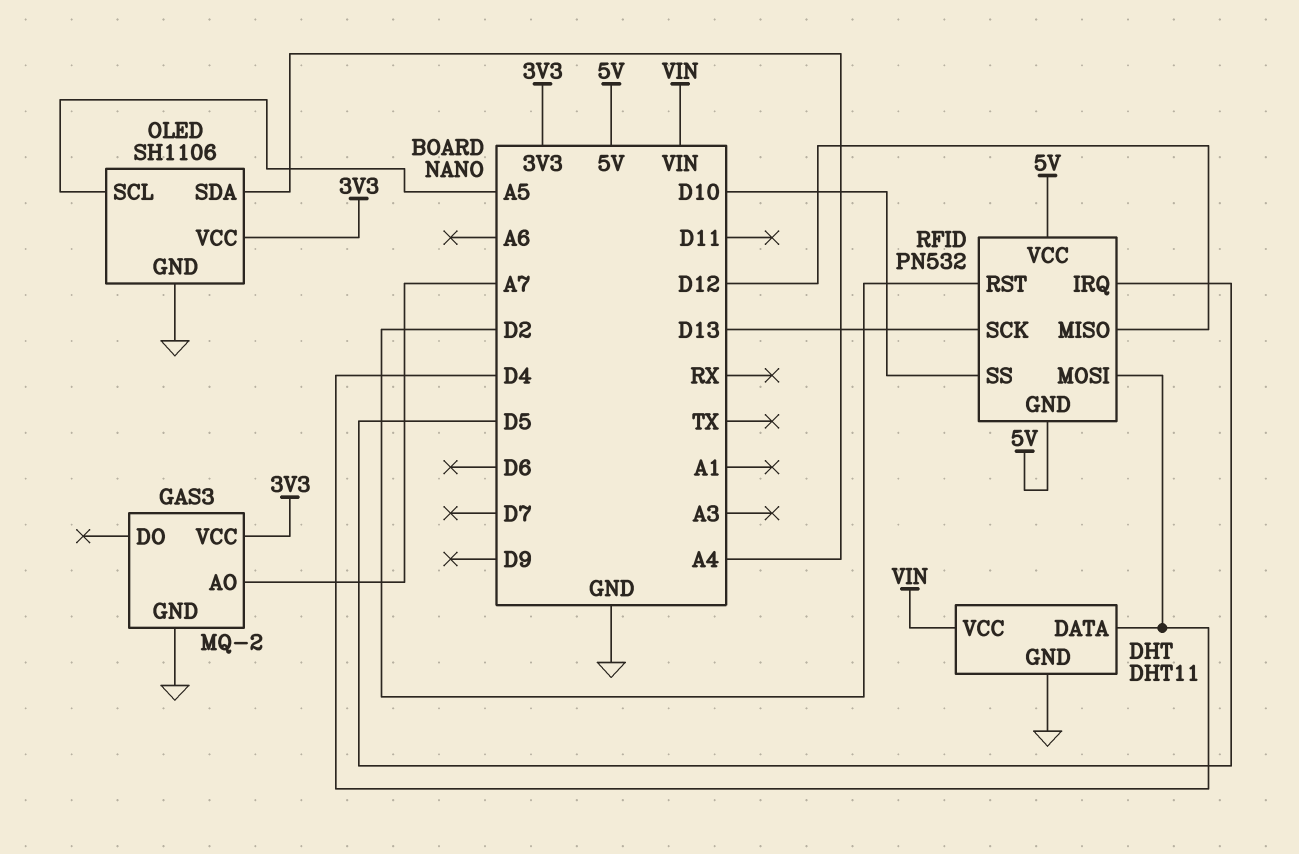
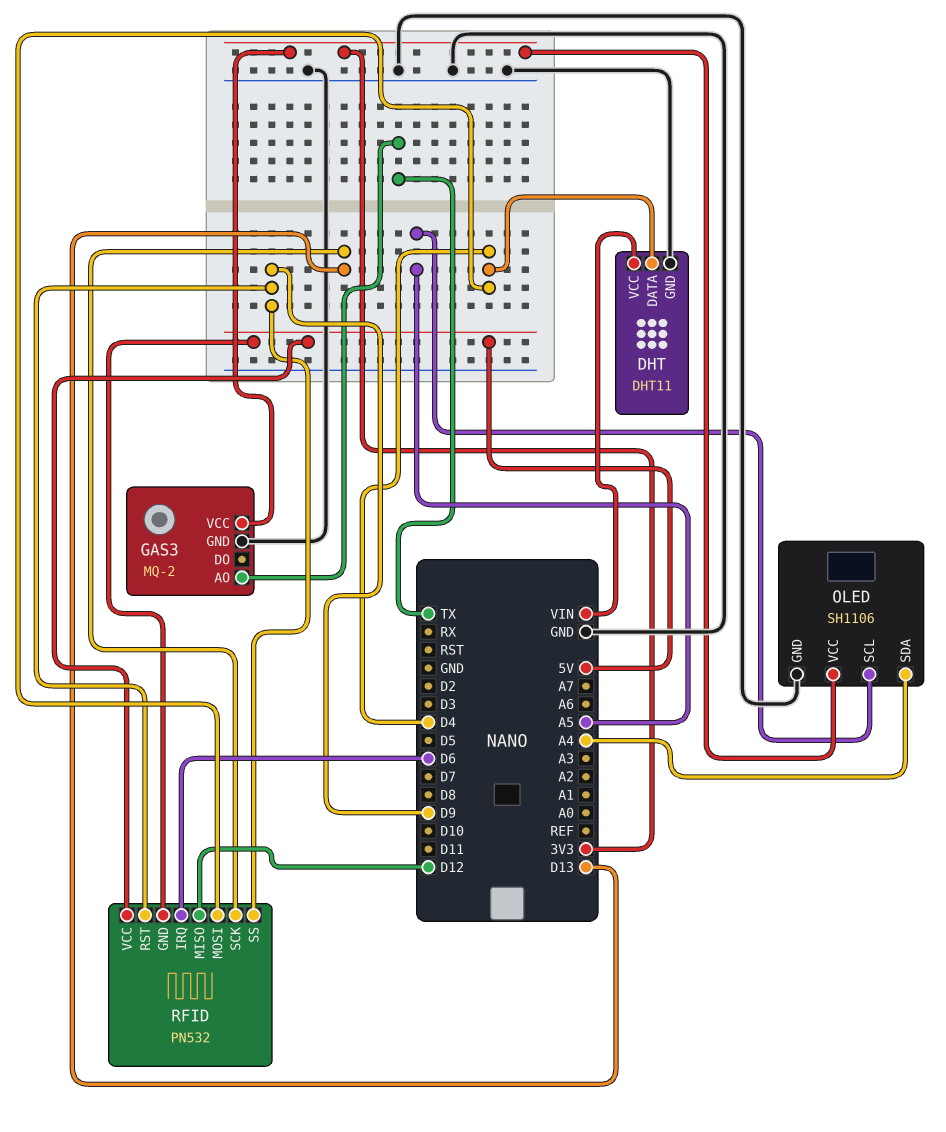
GAS3 pin AO: A7 -> TX
RFID pin IRQ: D5 -> D6
RFID pin RST: D2 -> D9
RFID pin SS: D10 -> D9

